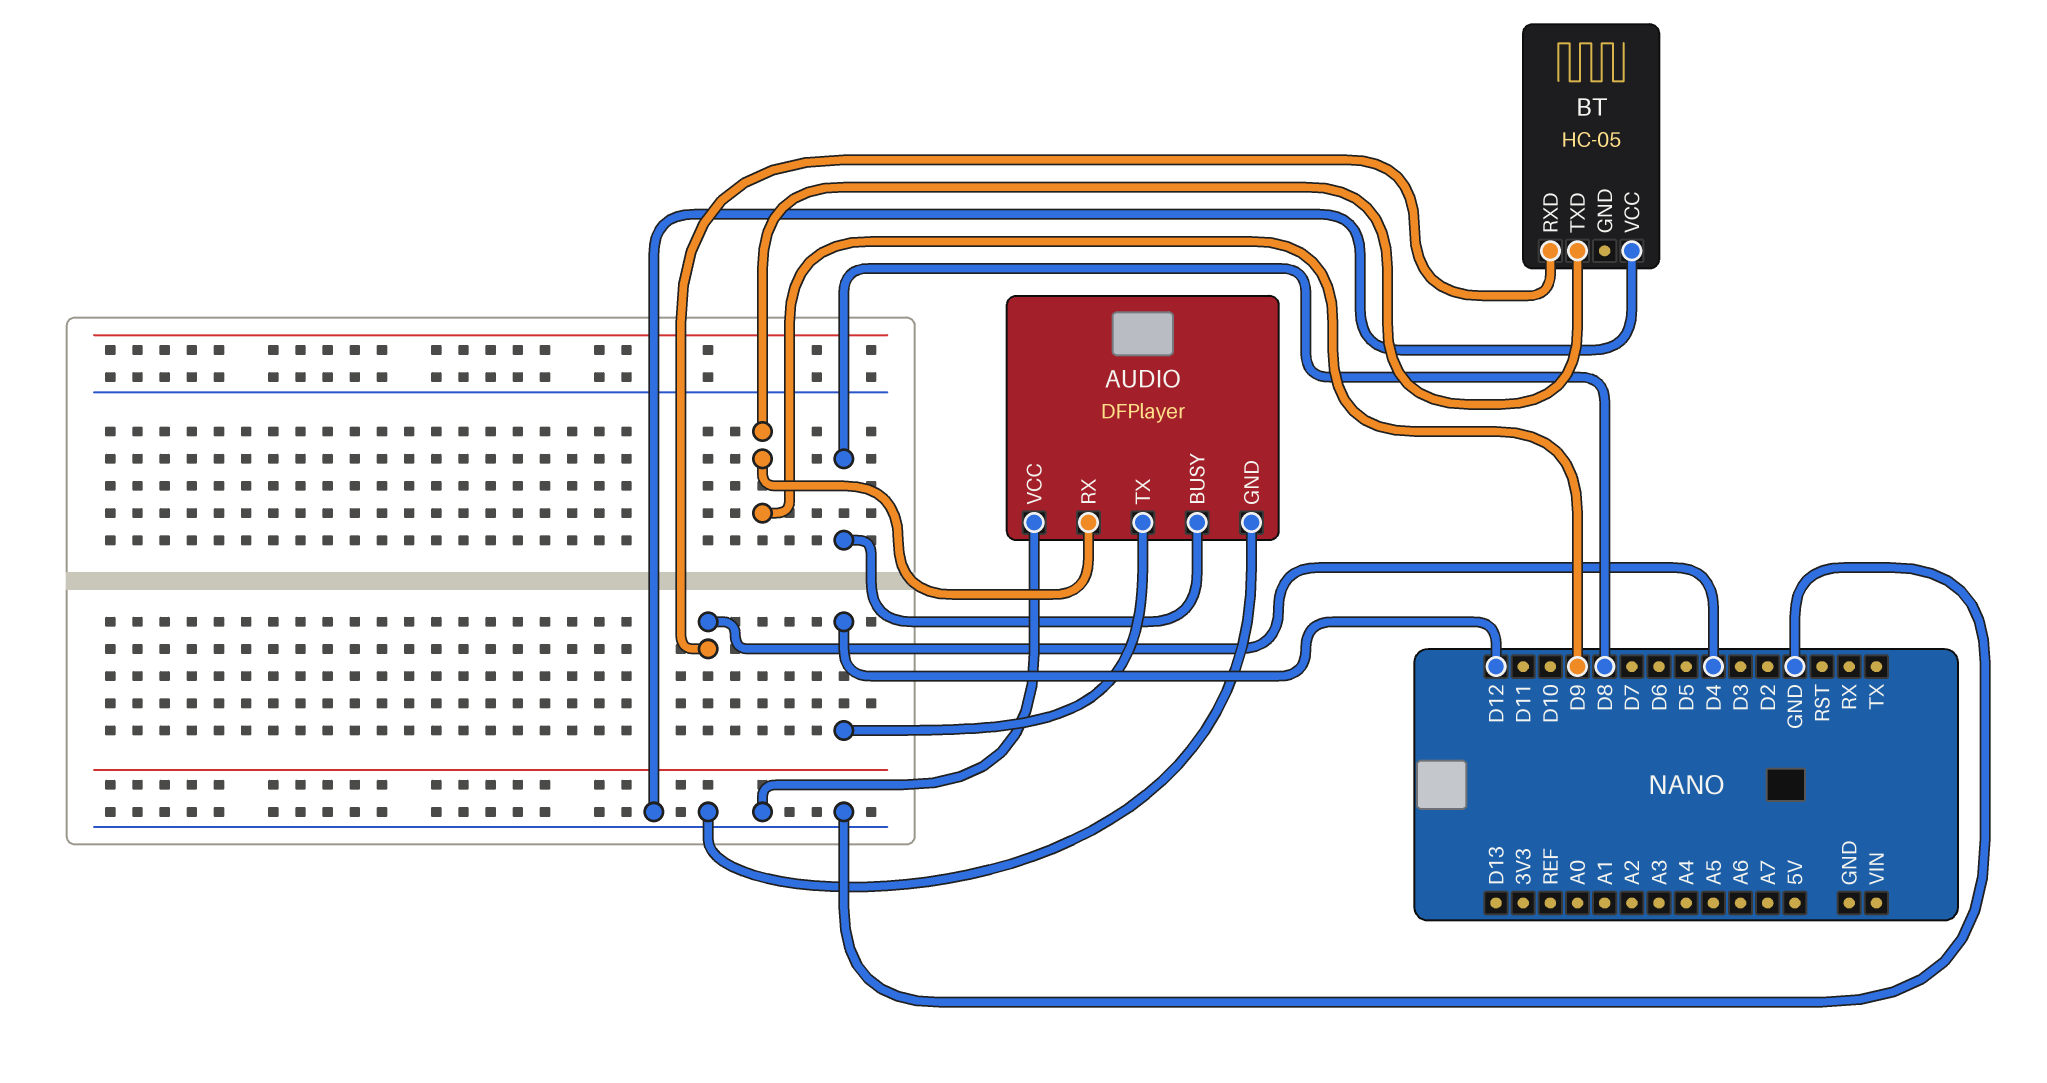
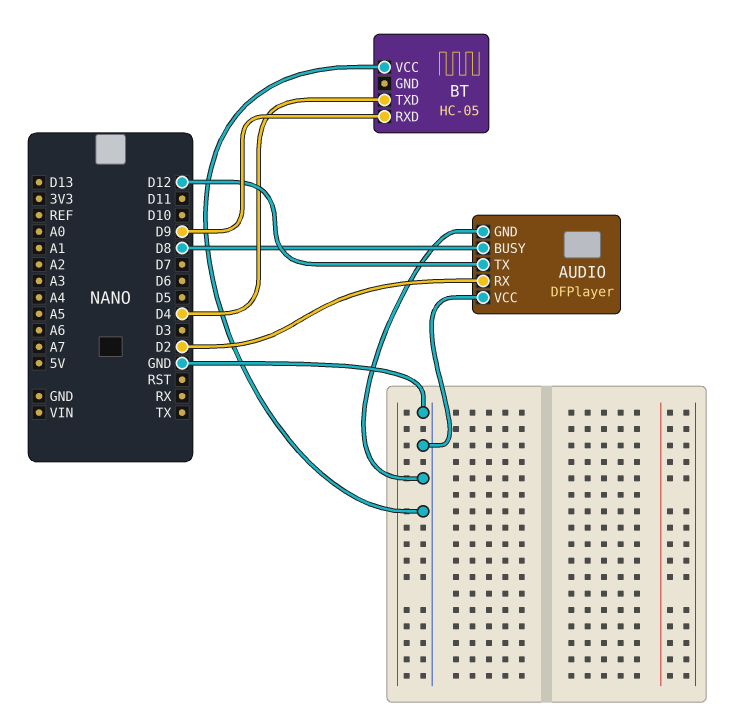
AUDIO pin RX: D9 -> D2
BT pin RXD: D4 -> D9
BT pin TXD: D9 -> D4

